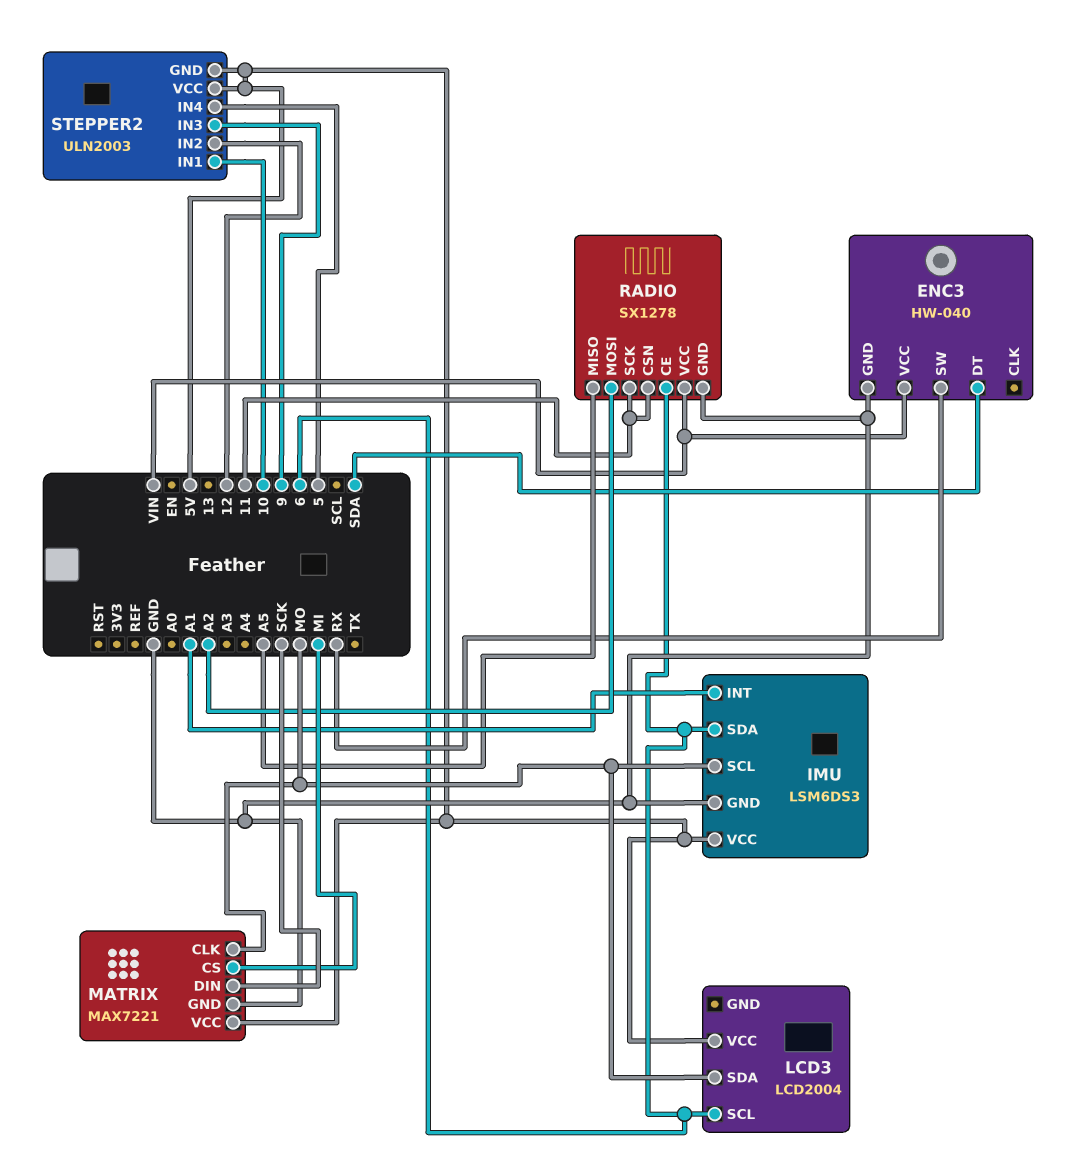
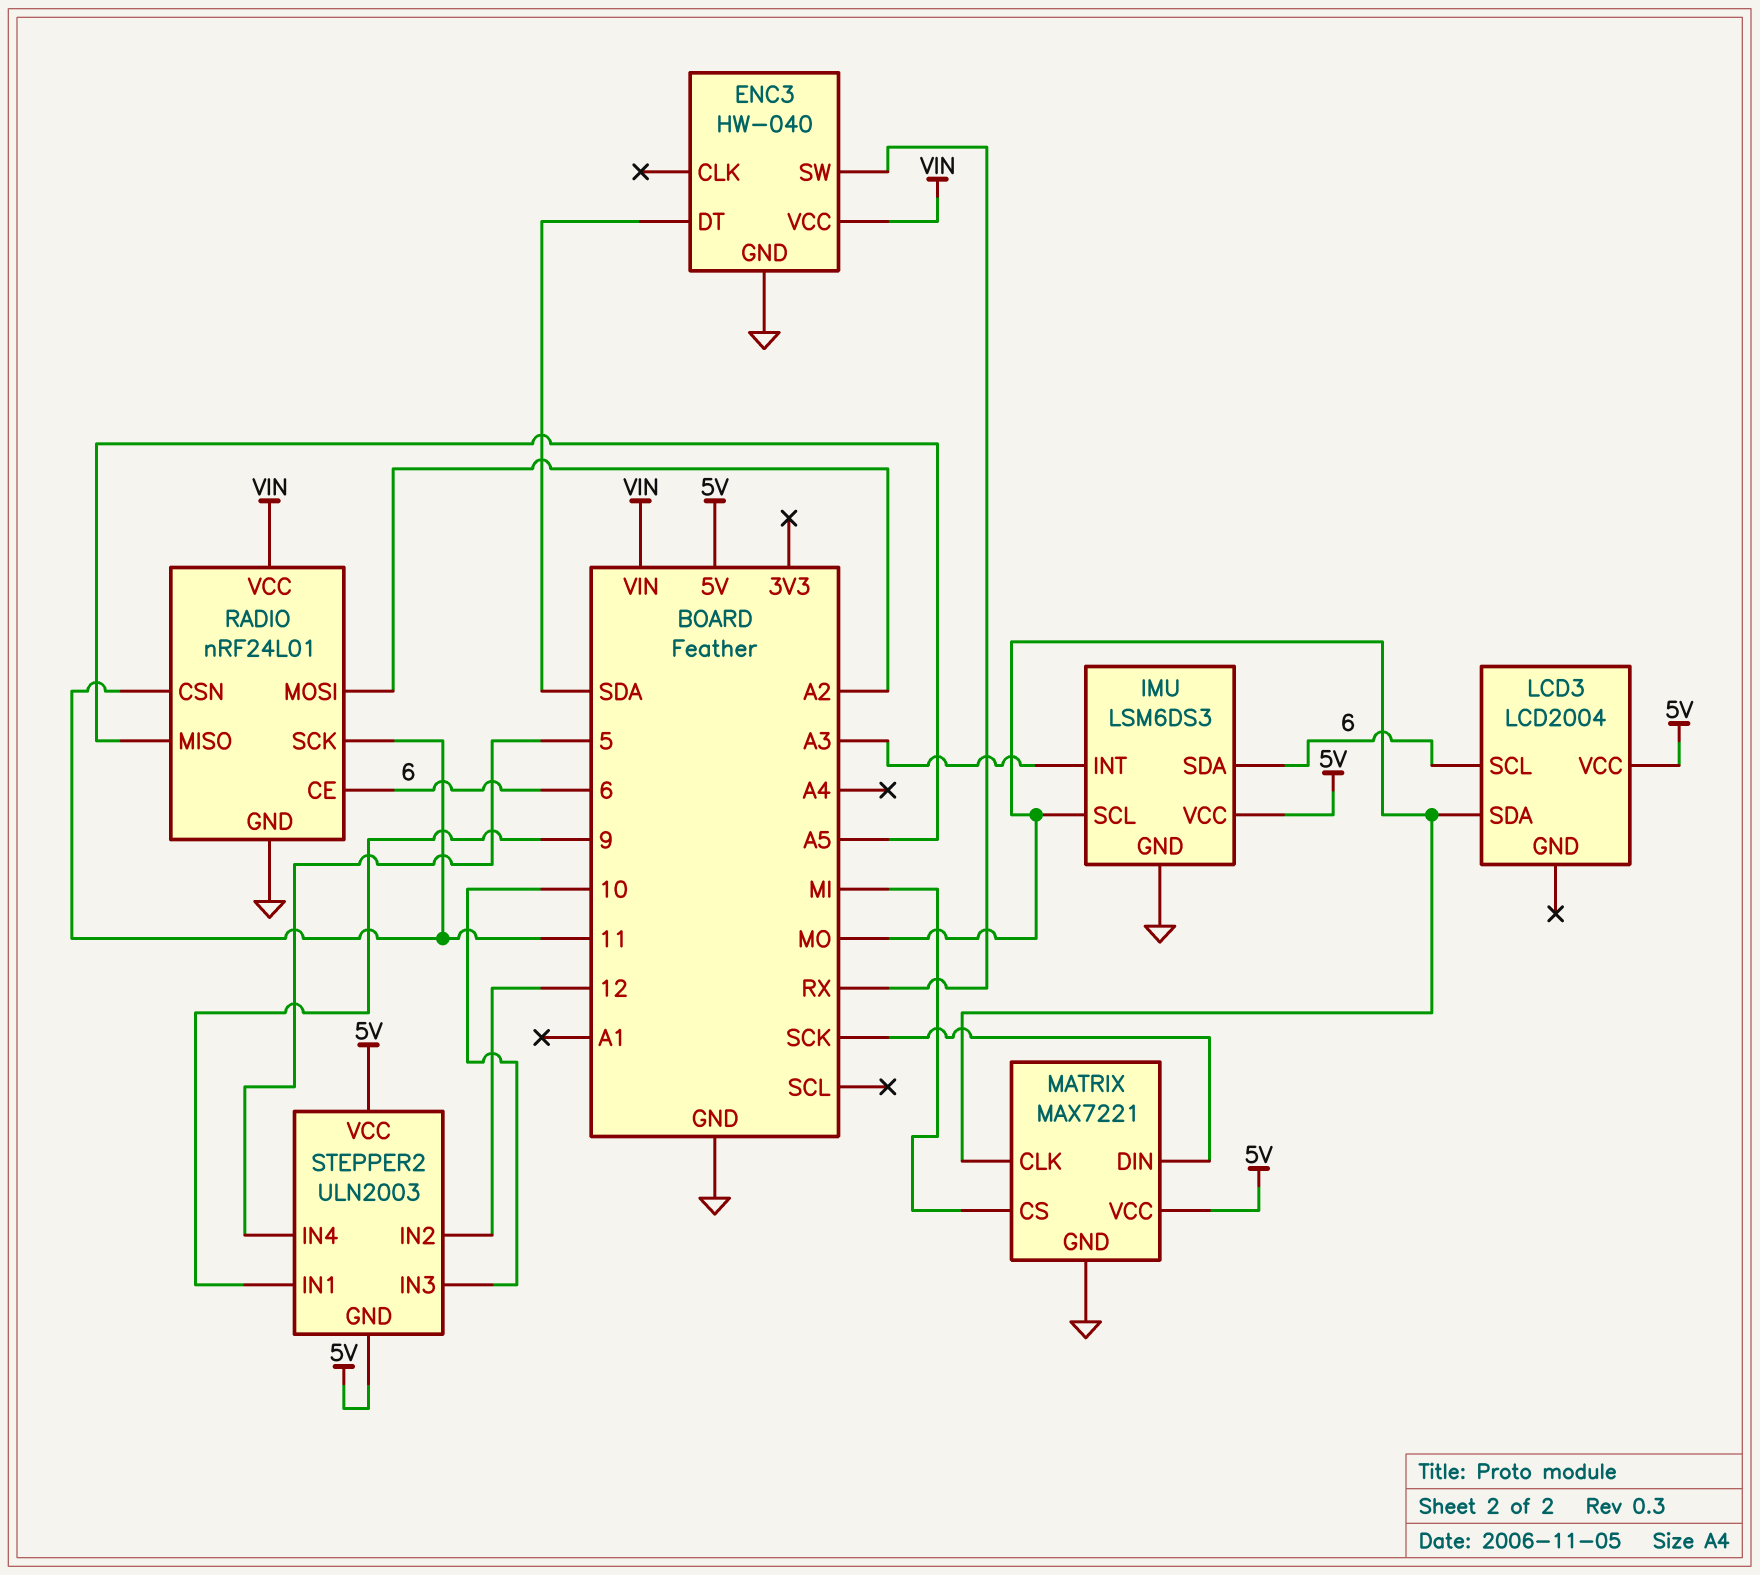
IMU pin INT: A1 -> A3
RADIO: SX1278 -> nRF24L01
STEPPER2 pin IN1: 10 -> 9
STEPPER2 pin IN3: 9 -> 10

